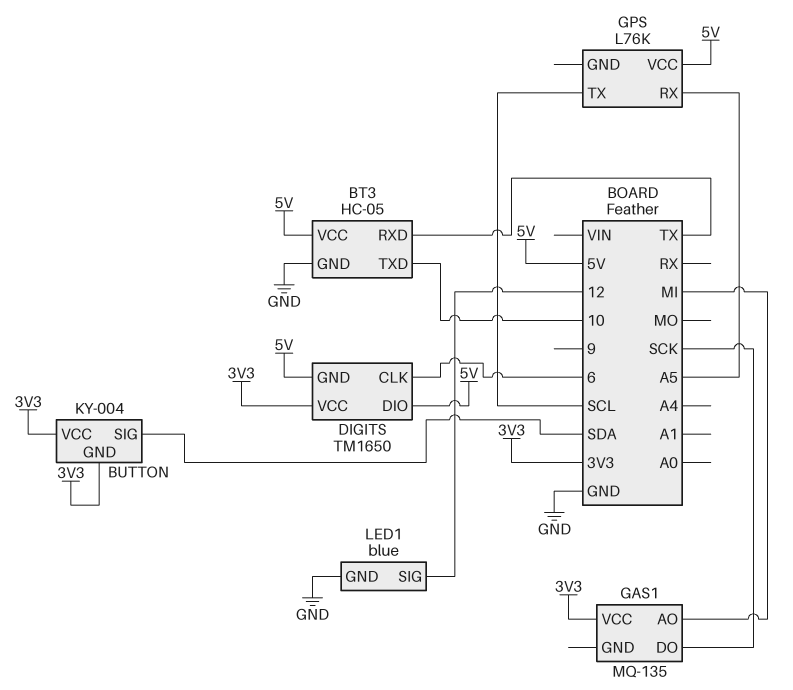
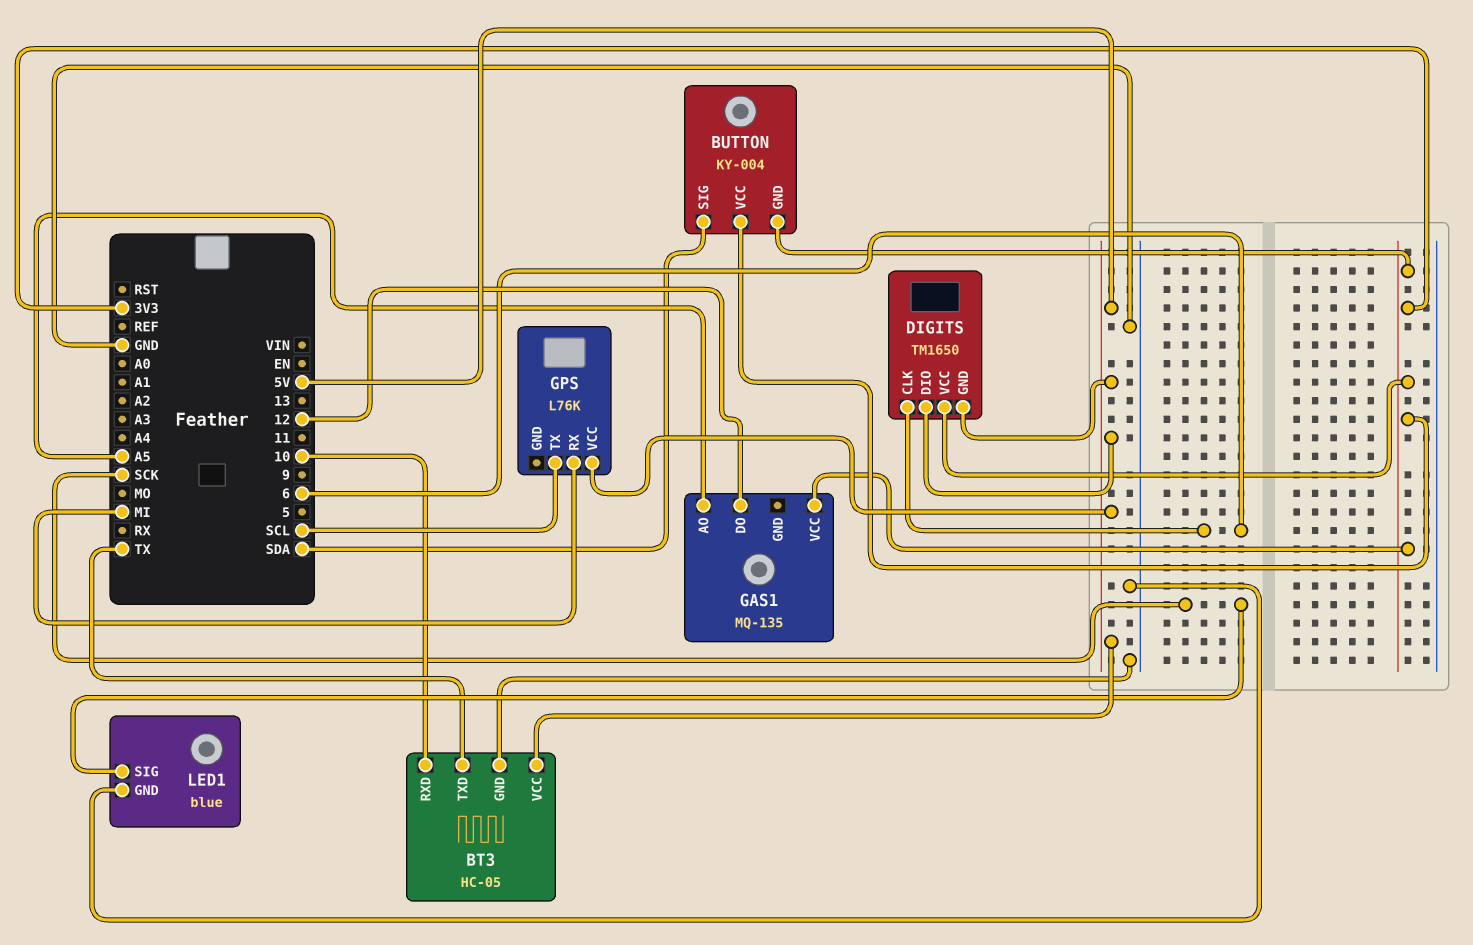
BT3 pin RXD: TX -> 10
BT3 pin TXD: 10 -> TX
GAS1 pin AO: MI -> A5
GAS1 pin DO: SCK -> 12
GPS pin RX: A5 -> MI
LED1 pin SIG: 12 -> SCK

